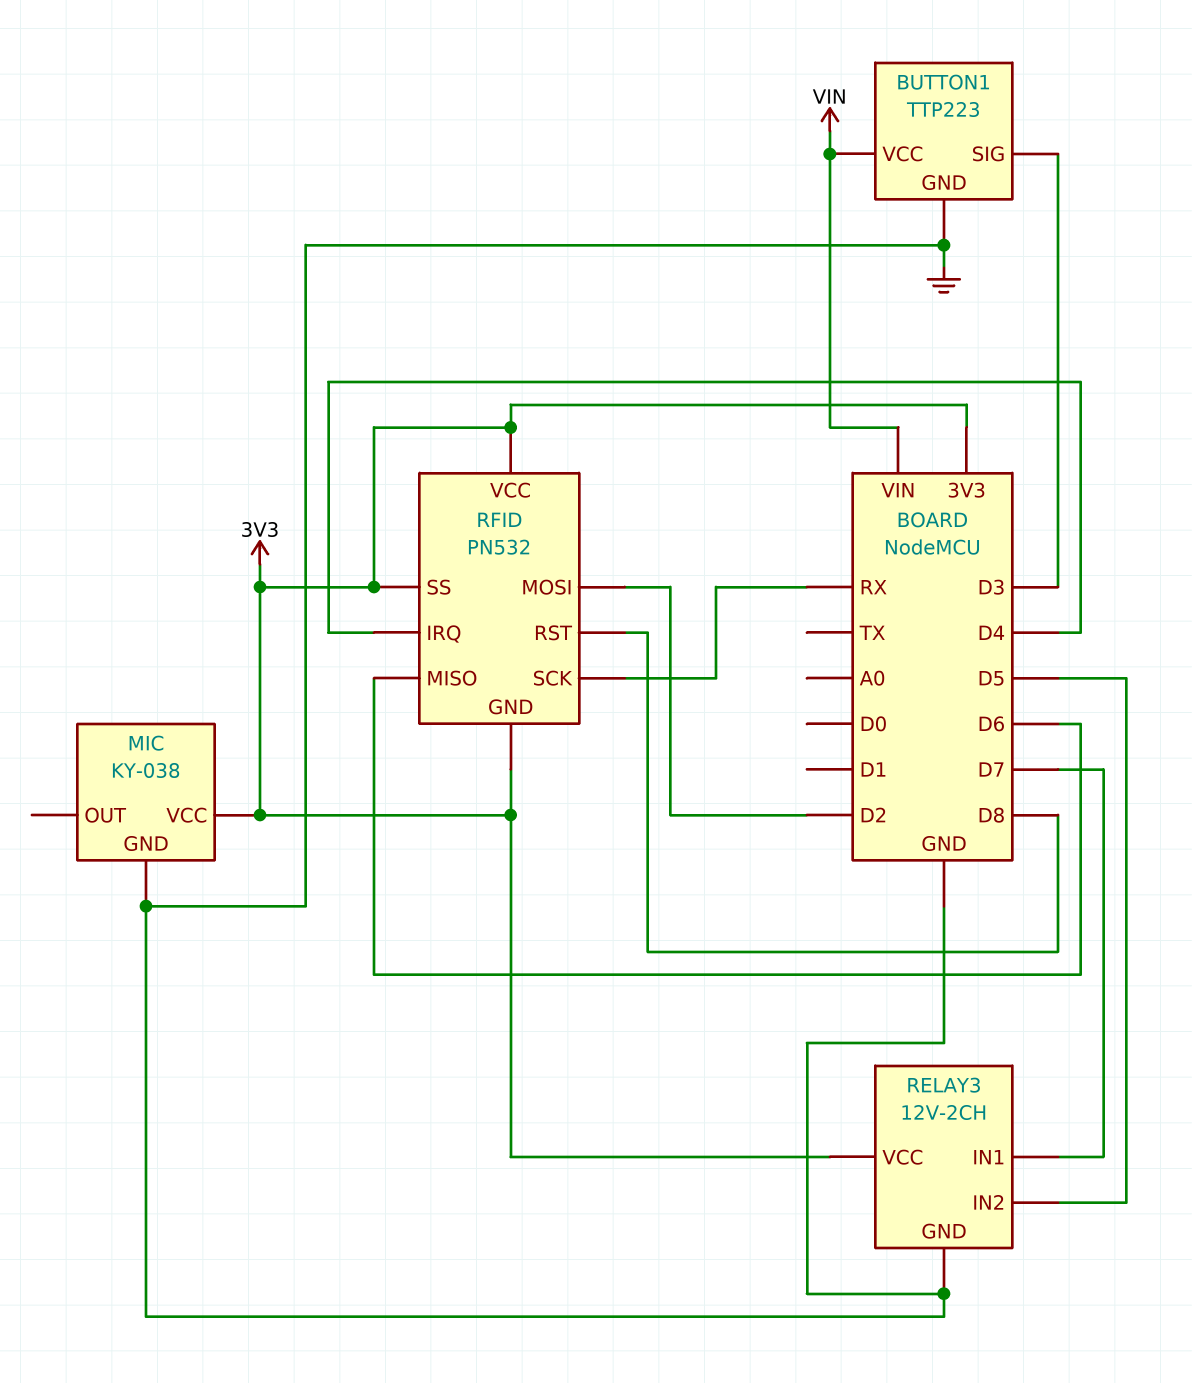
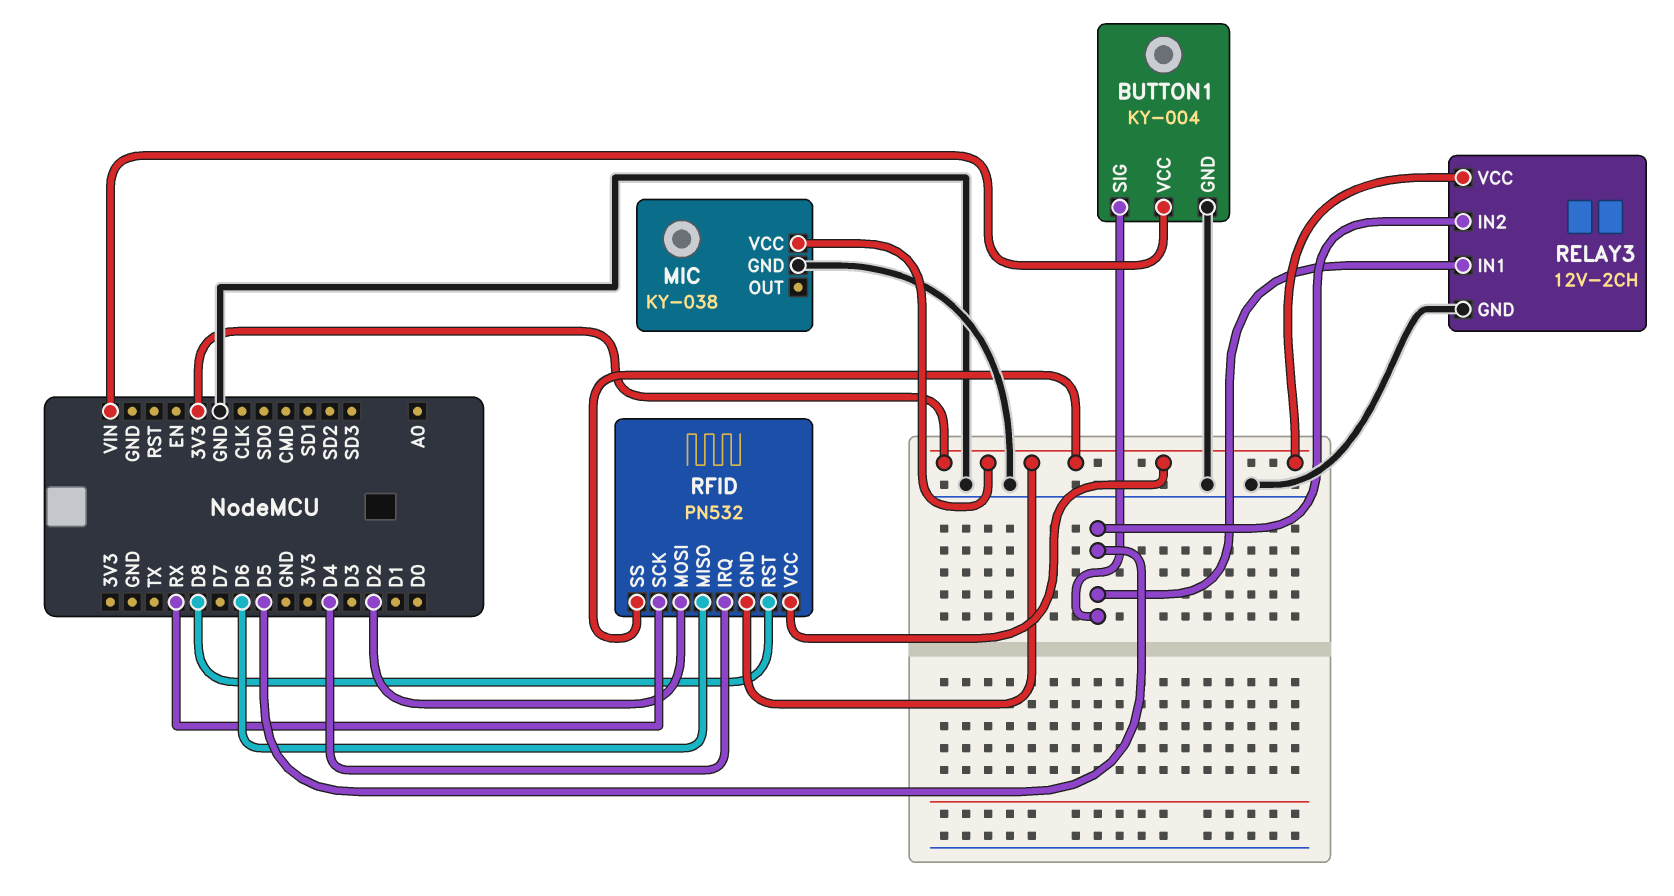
BUTTON1: TTP223 -> KY-004
BUTTON1 pin SIG: D3 -> D5
RELAY3 pin IN1: D7 -> D5

